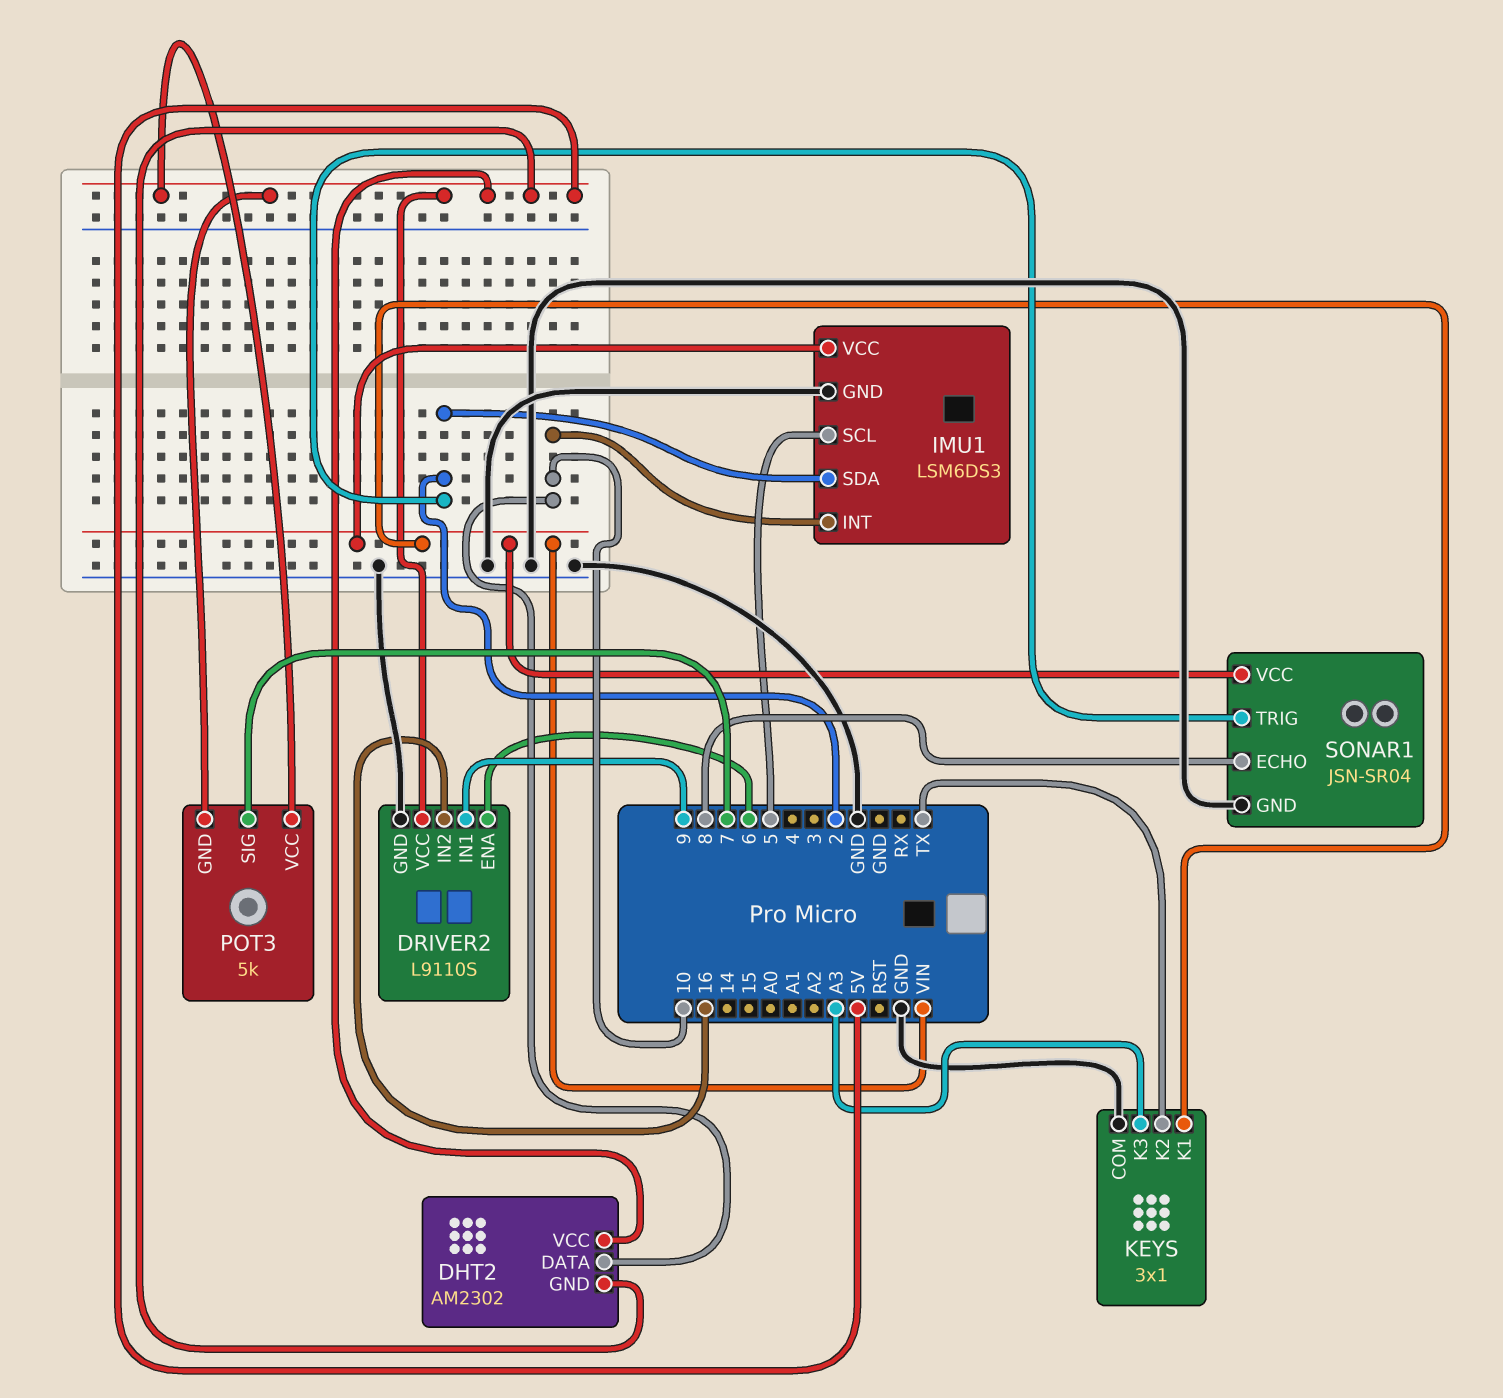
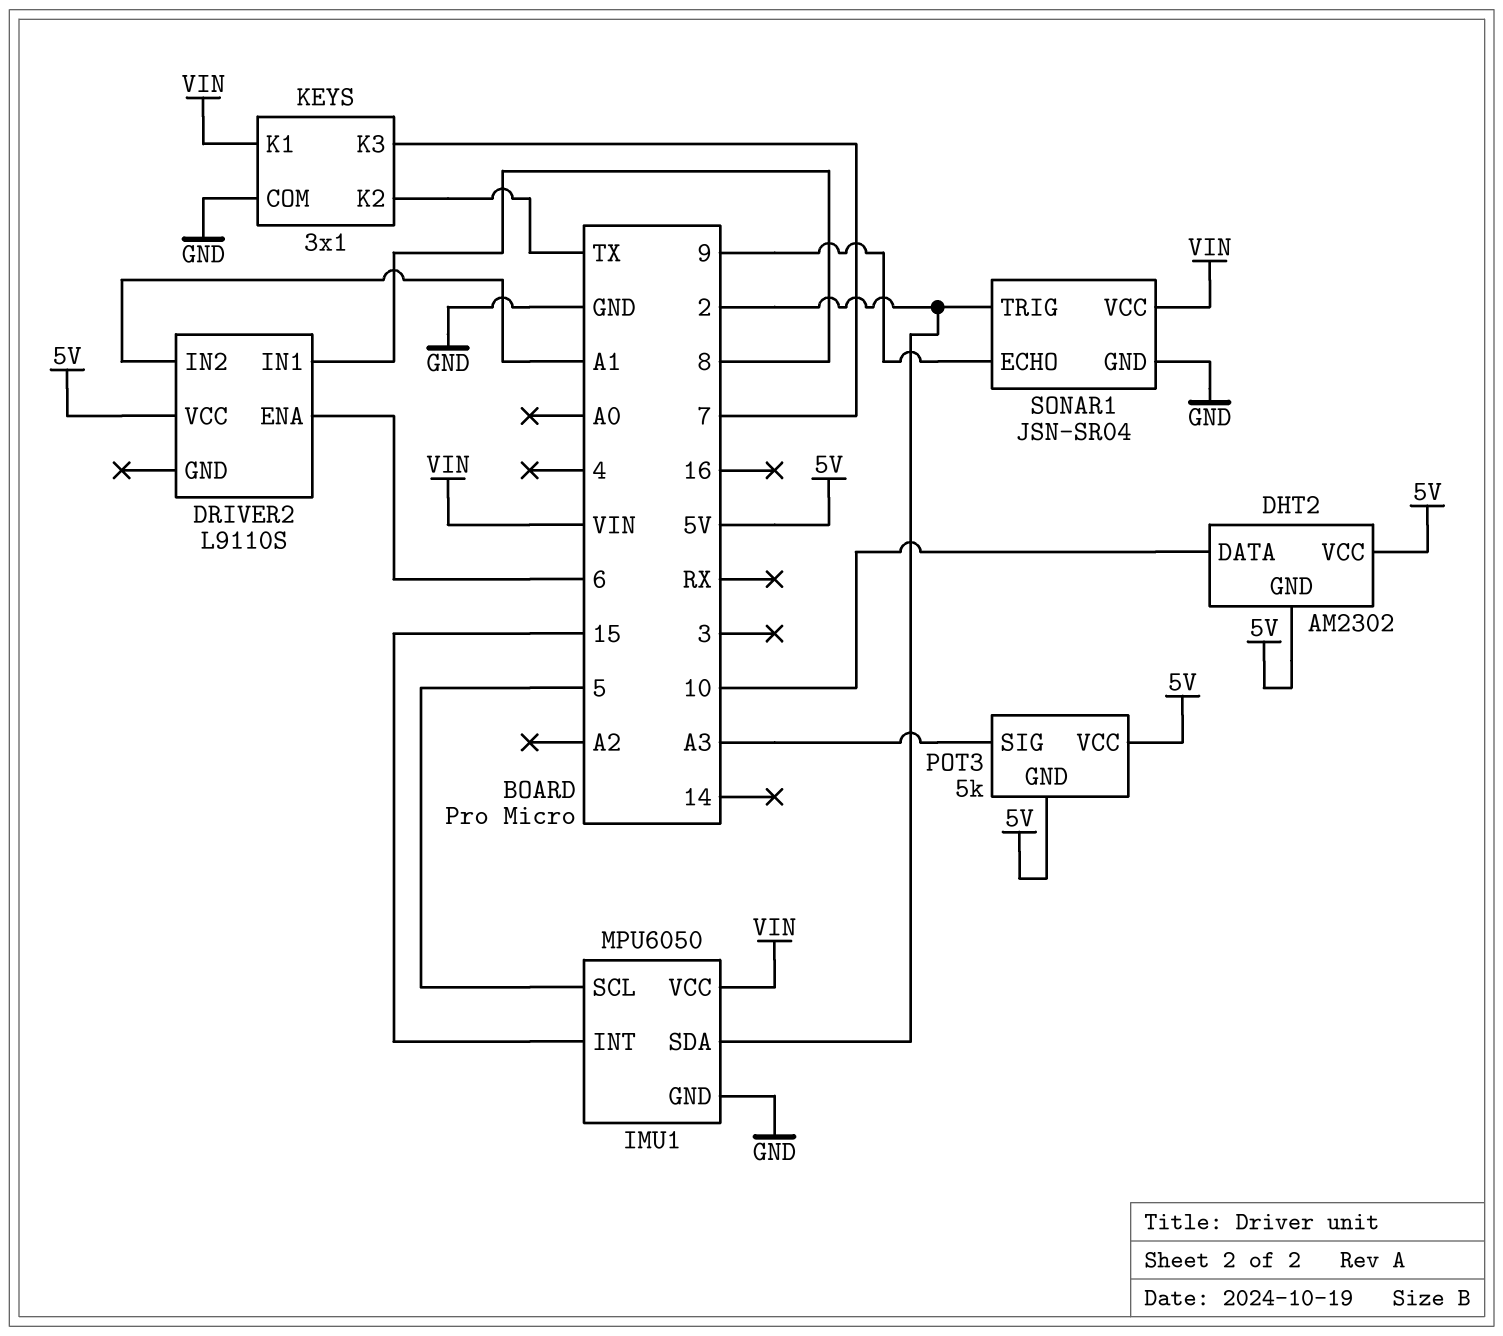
DRIVER2 pin GND: GND -> none
DRIVER2 pin IN1: 9 -> 8
DRIVER2 pin IN2: 16 -> A1
IMU1: LSM6DS3 -> MPU6050
IMU1 pin INT: 10 -> 15
KEYS pin K3: A3 -> 7
POT3 pin SIG: 7 -> A3
SONAR1 pin ECHO: 8 -> 9

